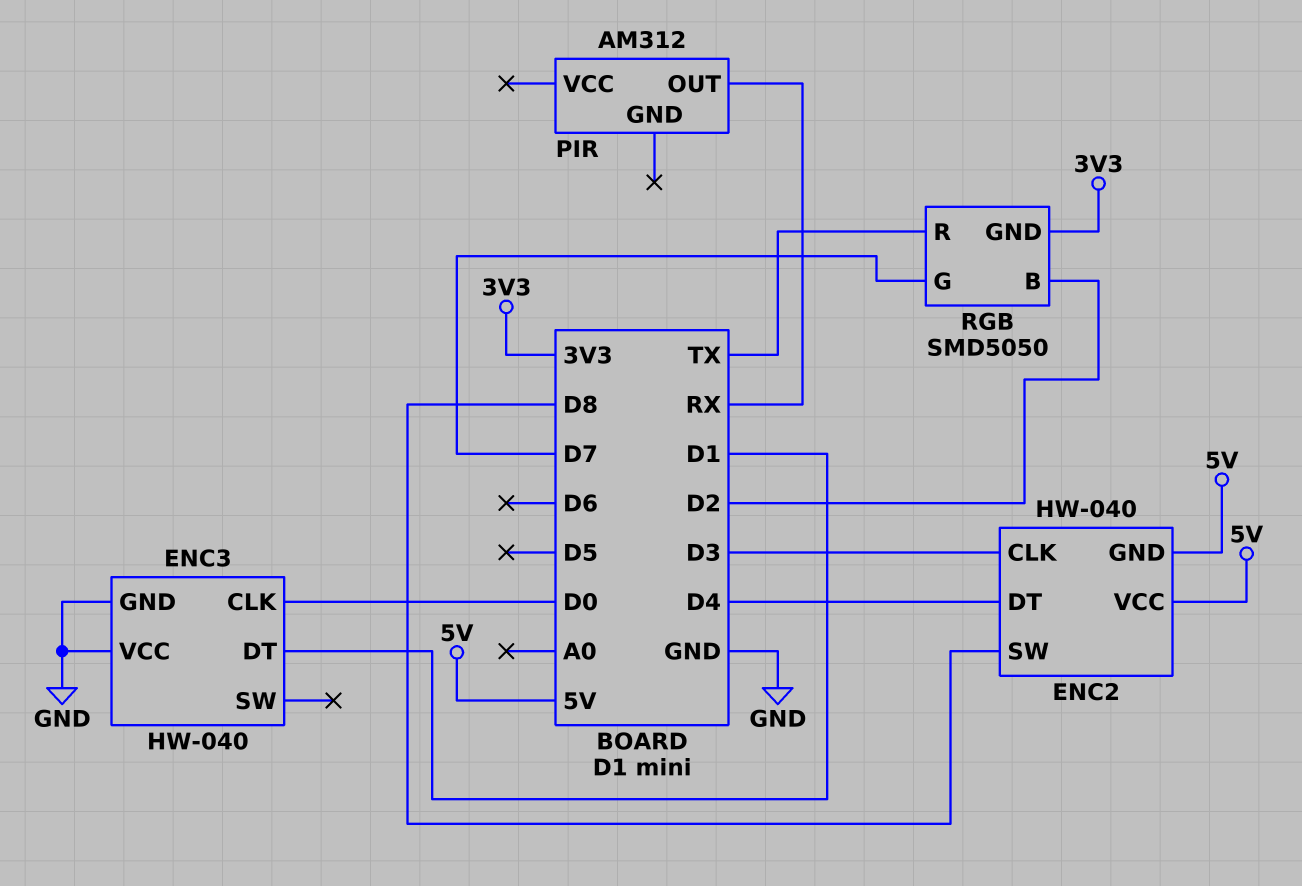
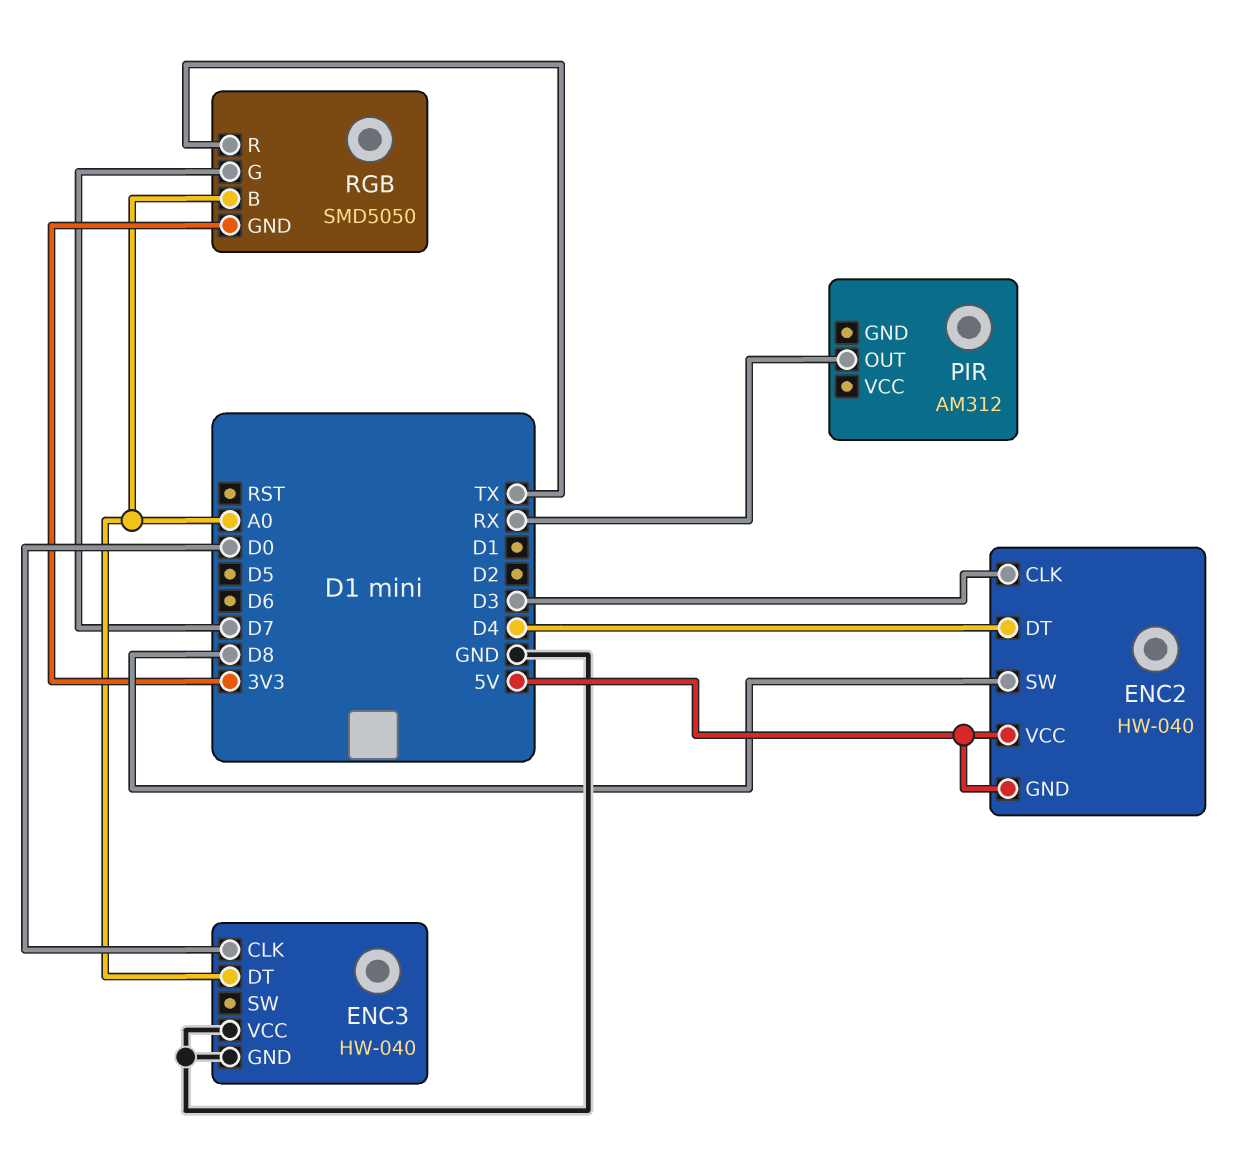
ENC3 pin DT: D1 -> A0
RGB pin B: D2 -> A0

